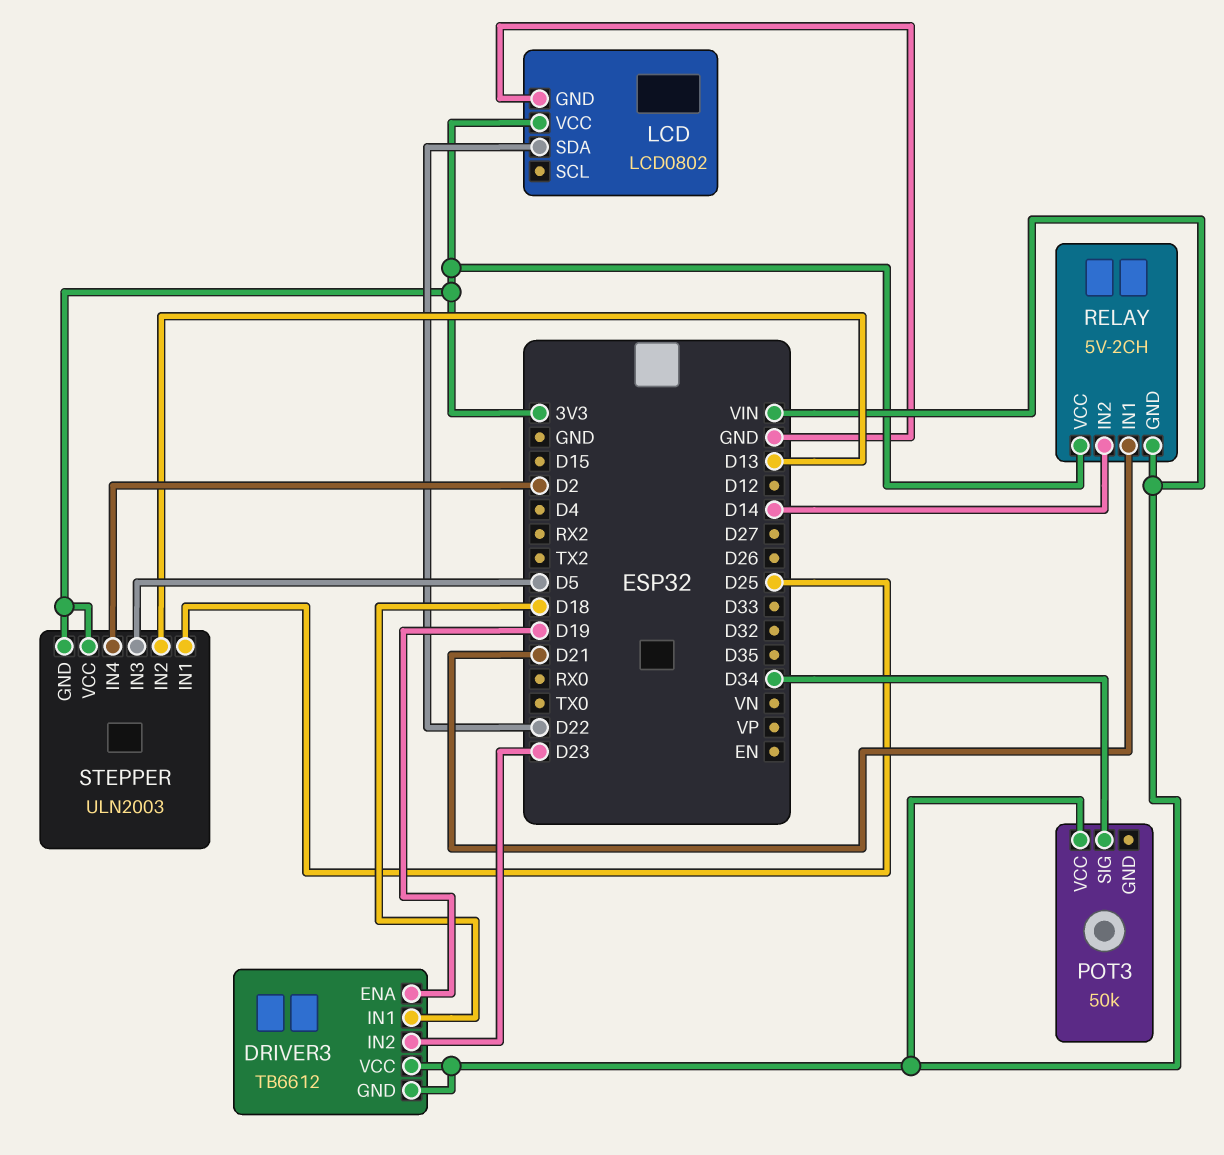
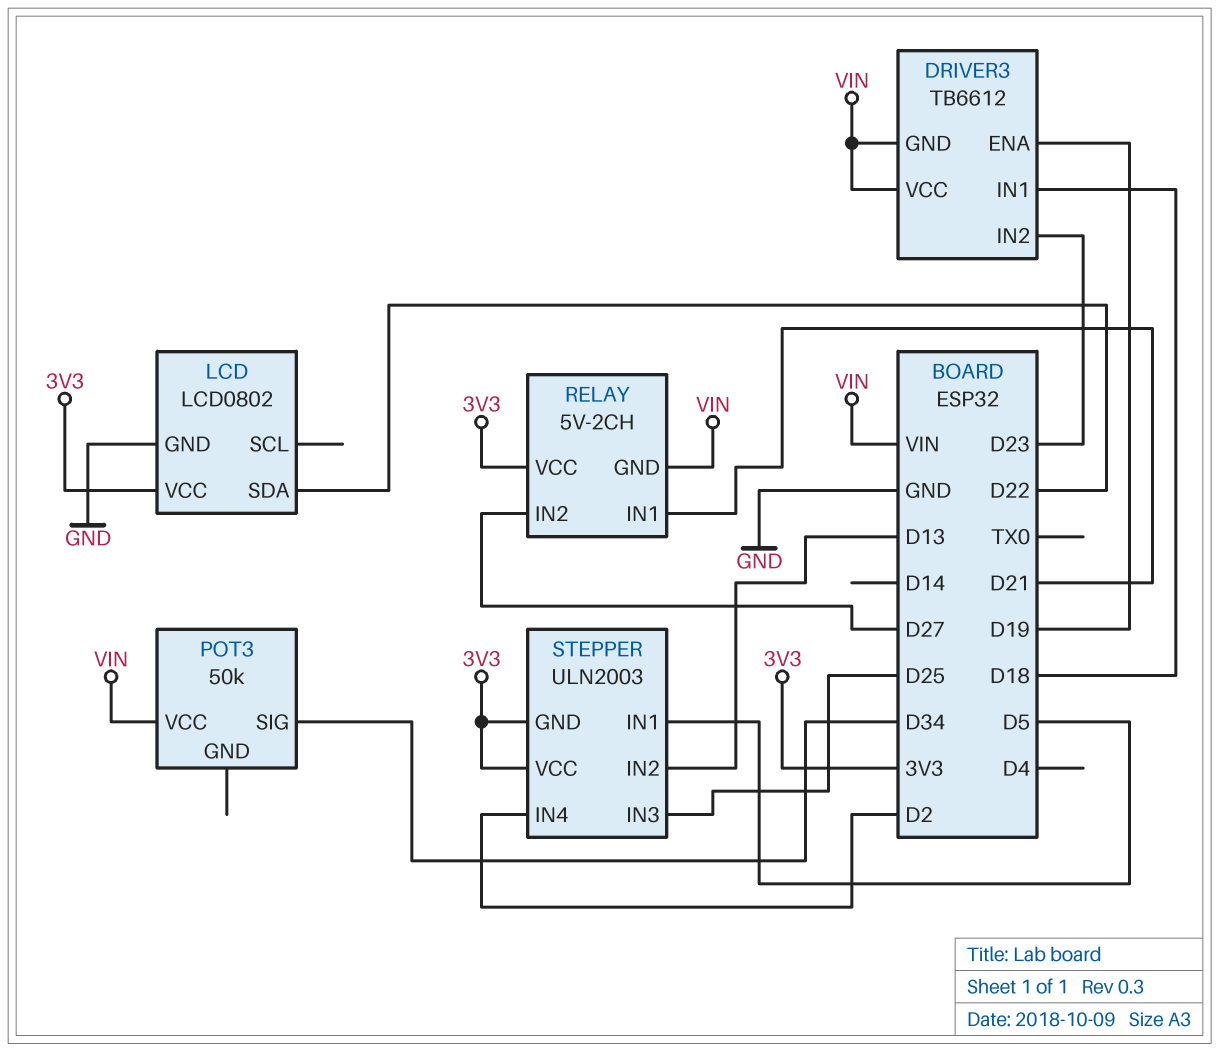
RELAY pin IN2: D14 -> D27
STEPPER pin IN1: D25 -> D5
STEPPER pin IN3: D5 -> D25

